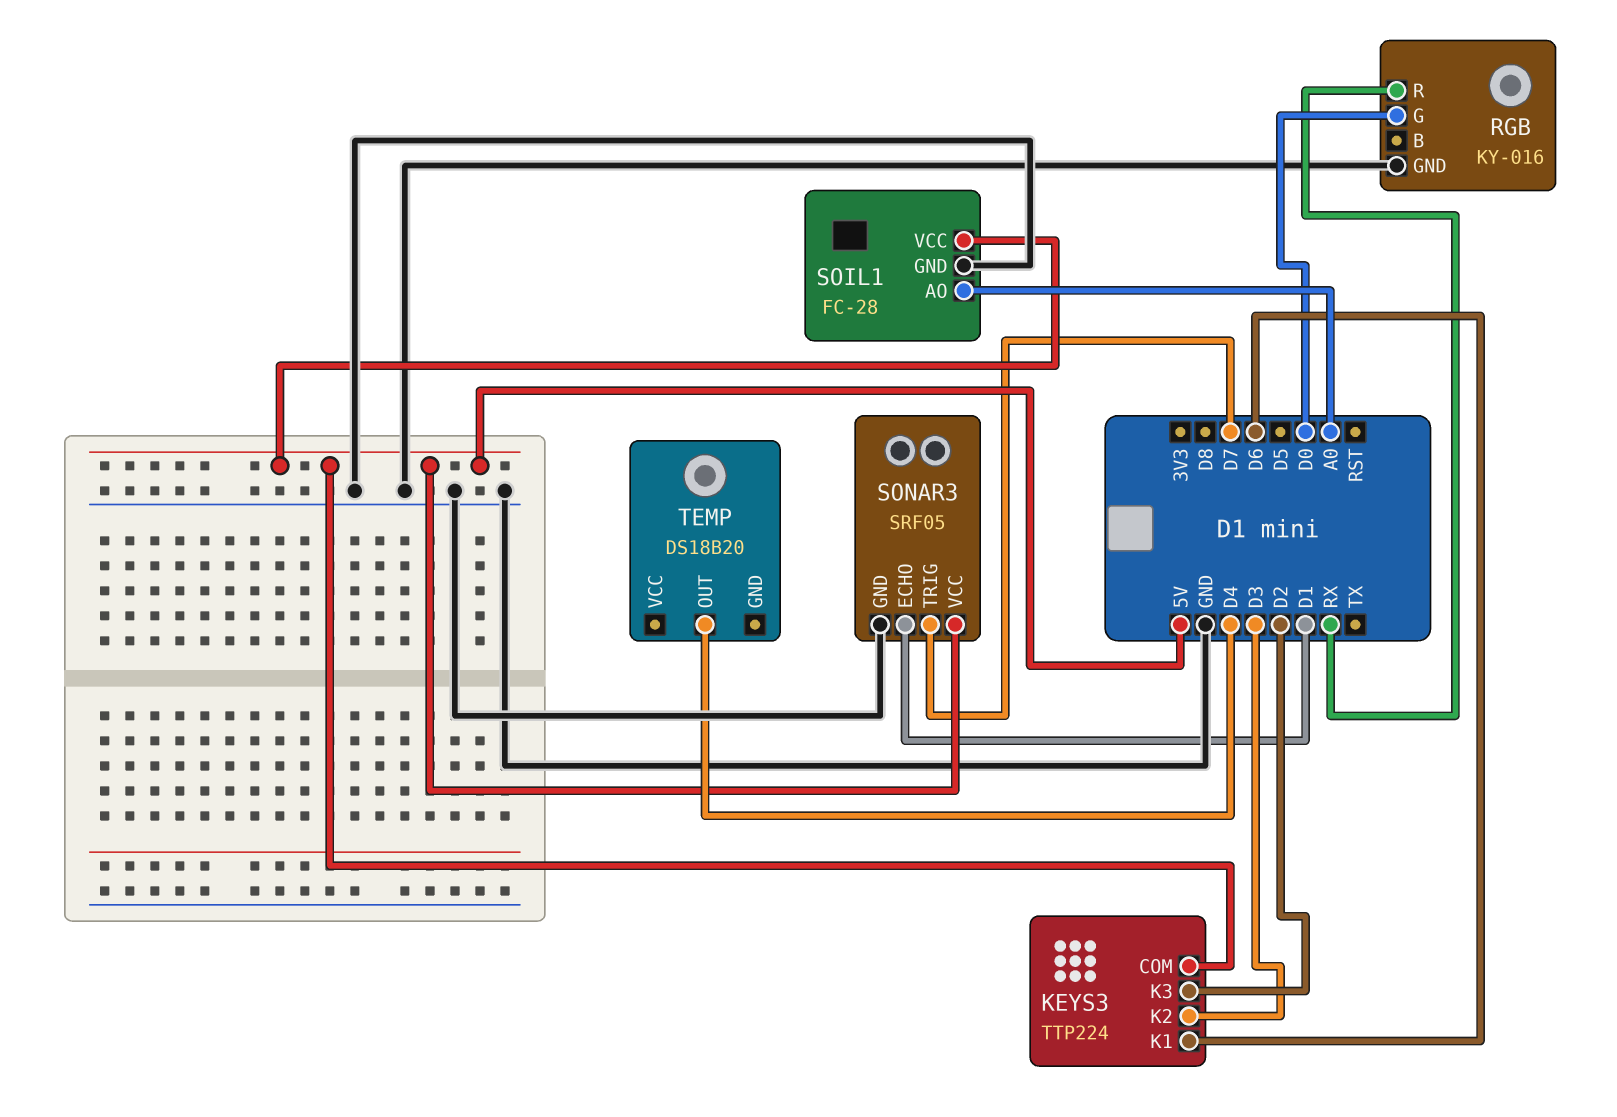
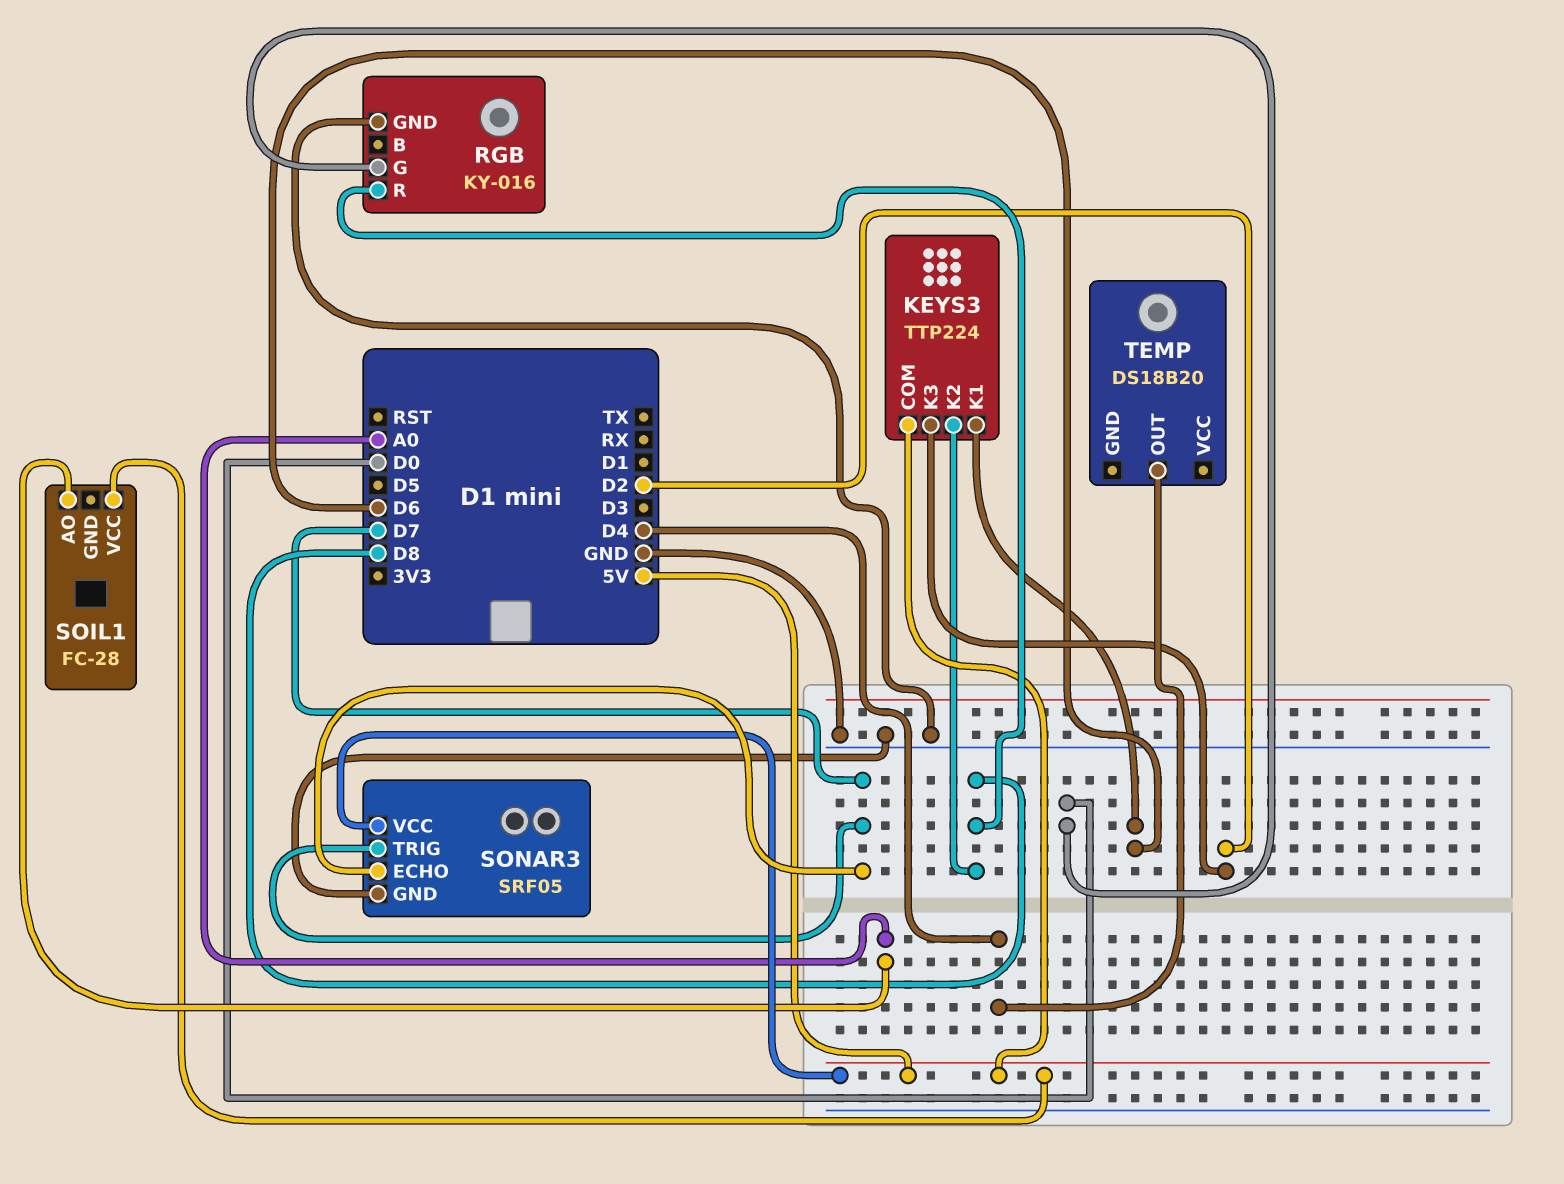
KEYS3 pin K2: D3 -> D8
RGB pin R: RX -> D8
SOIL1 pin GND: GND -> none
SONAR3 pin ECHO: D1 -> D7

